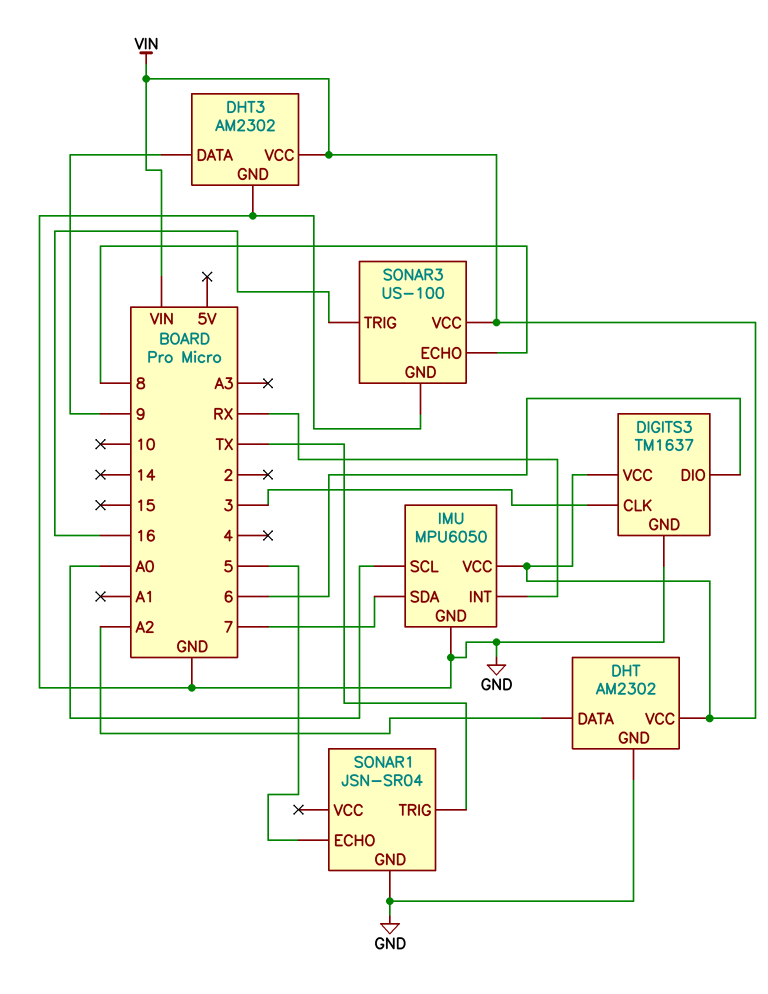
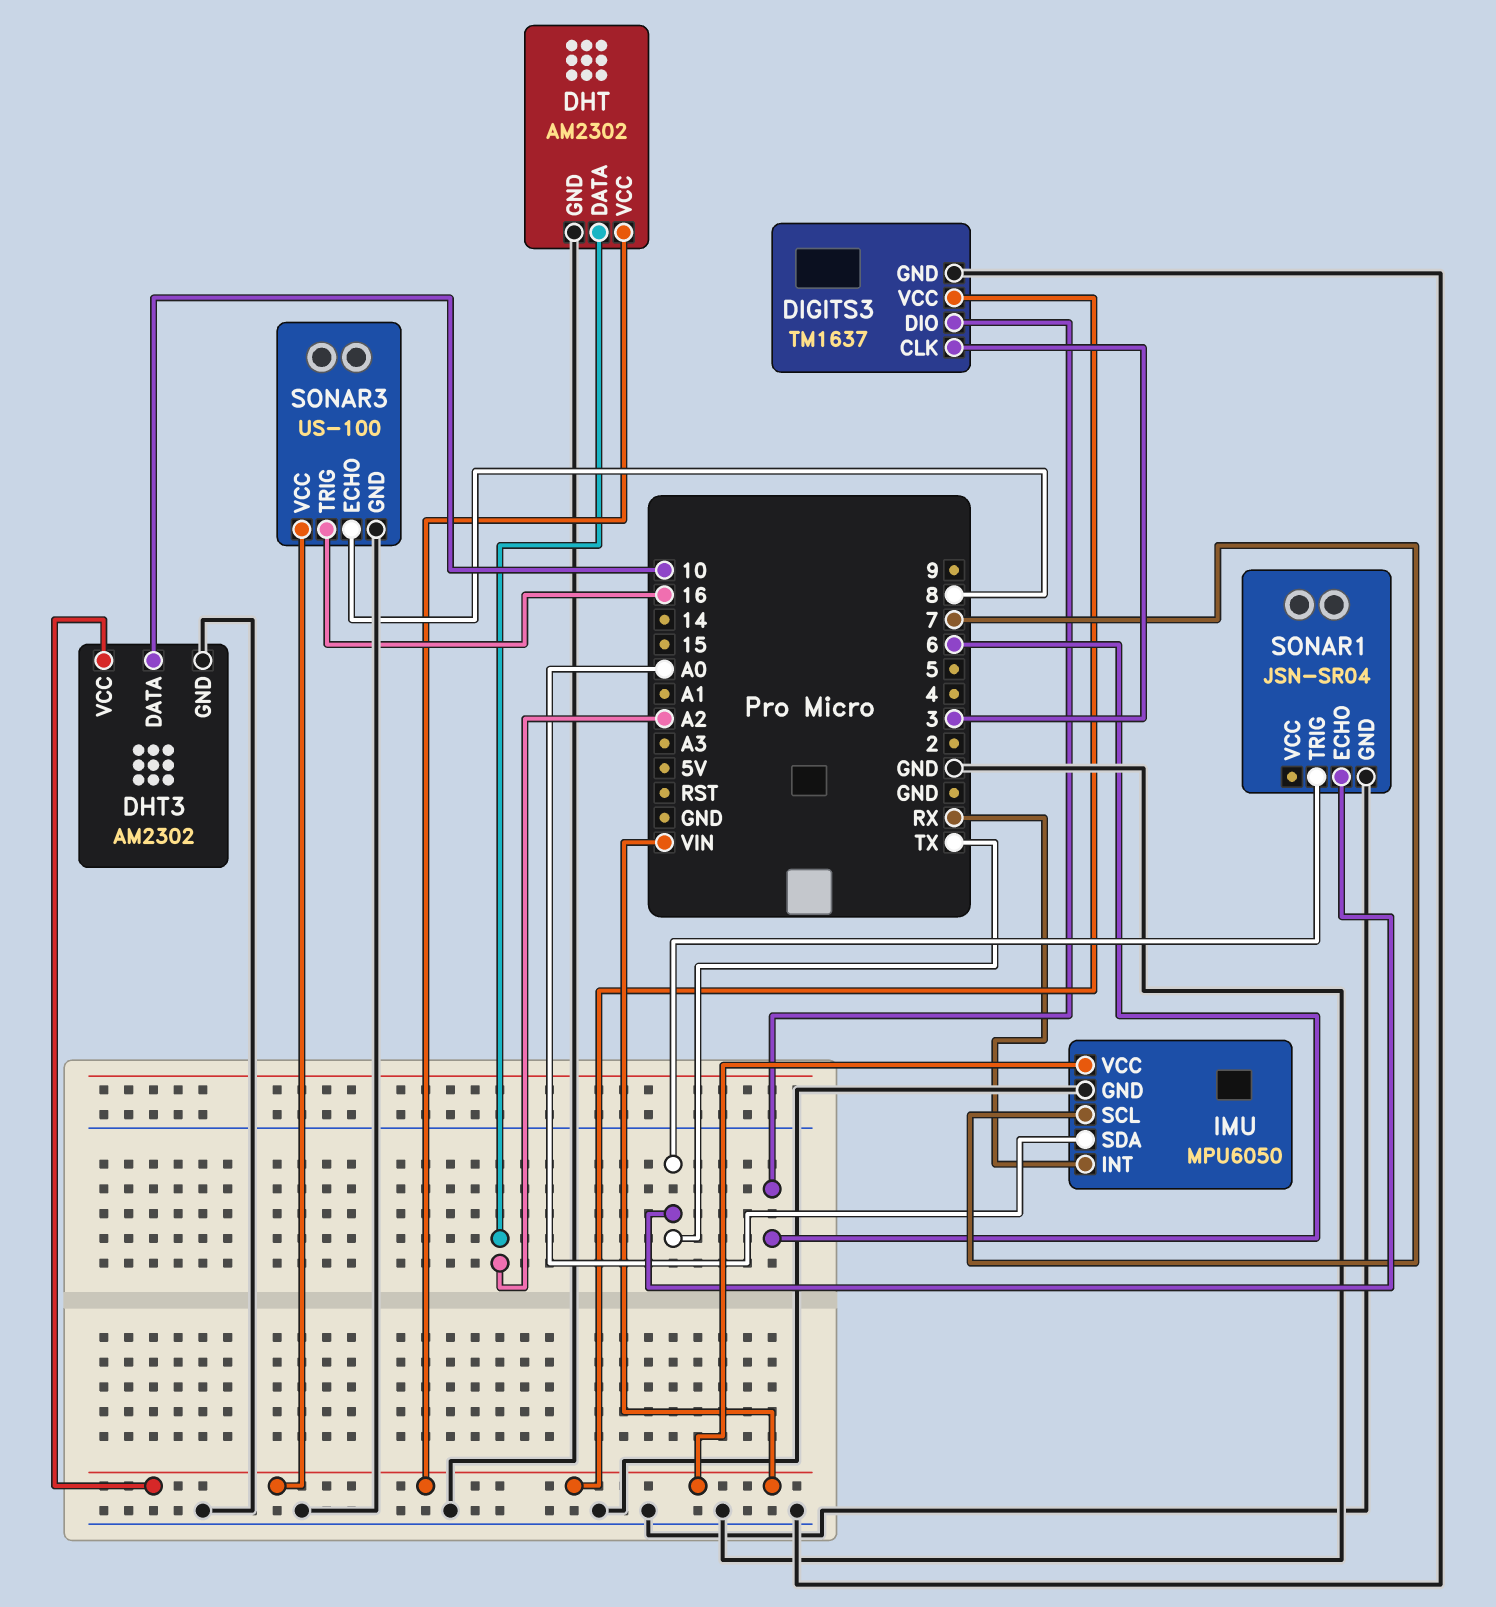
DHT3 pin DATA: 9 -> 10
IMU pin SCL: A0 -> 7
IMU pin SDA: 7 -> A0
SONAR1 pin ECHO: 5 -> TX

